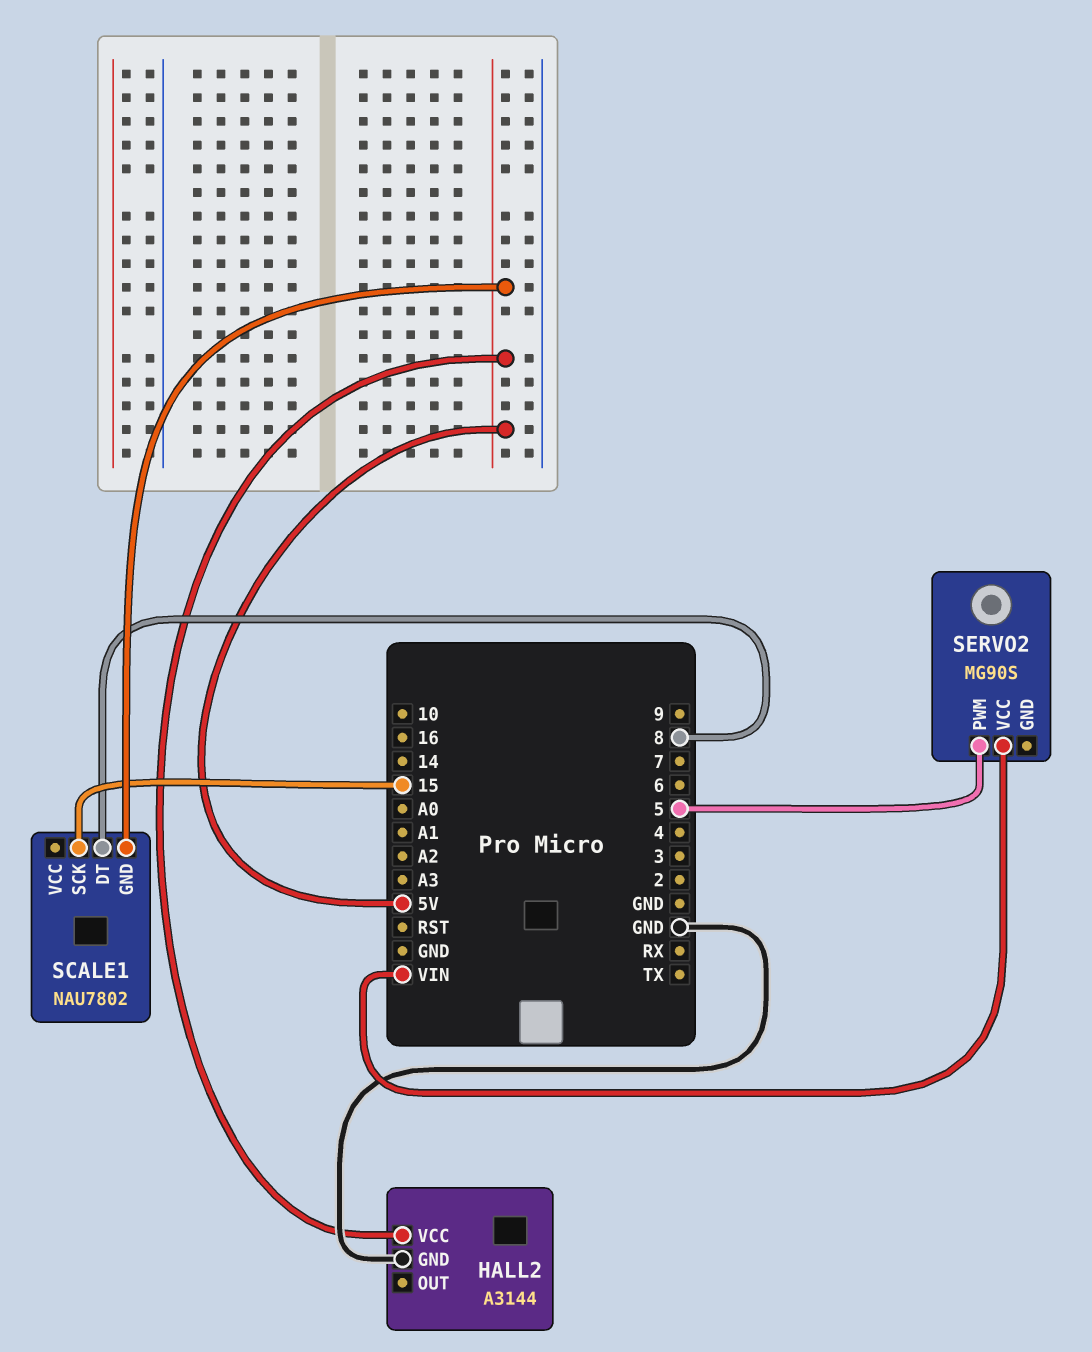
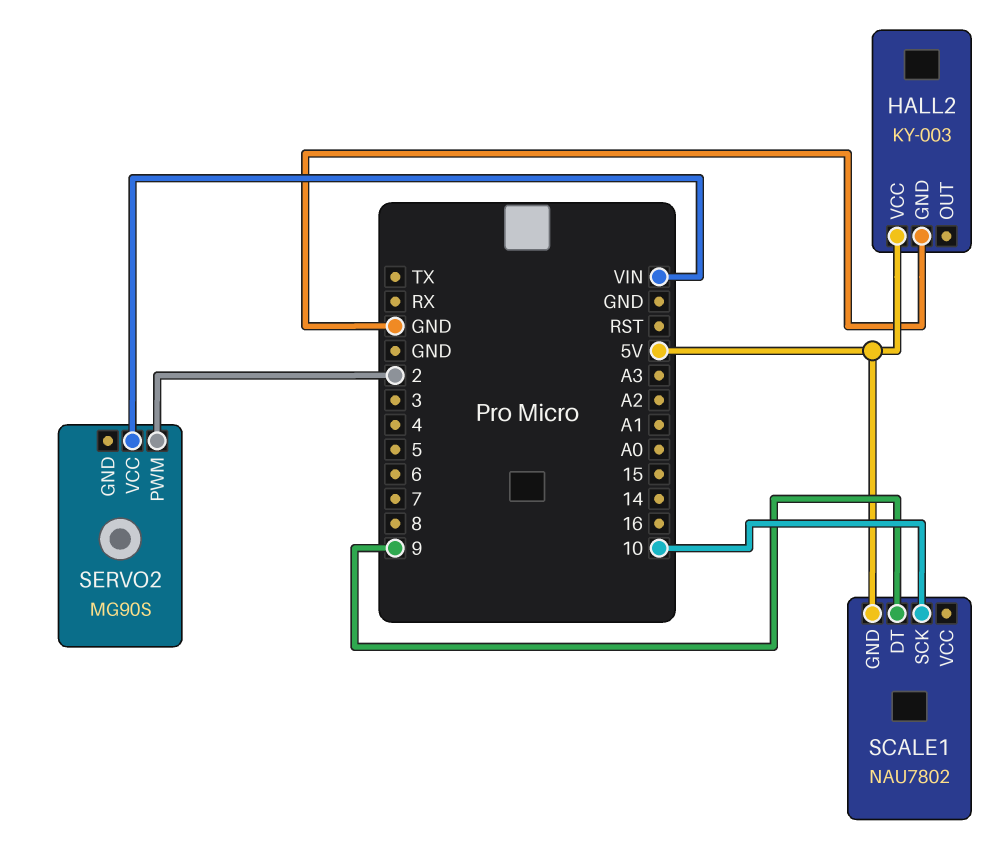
HALL2: A3144 -> KY-003
SCALE1 pin DT: 8 -> 9
SCALE1 pin SCK: 15 -> 10
SERVO2 pin PWM: 5 -> 2

